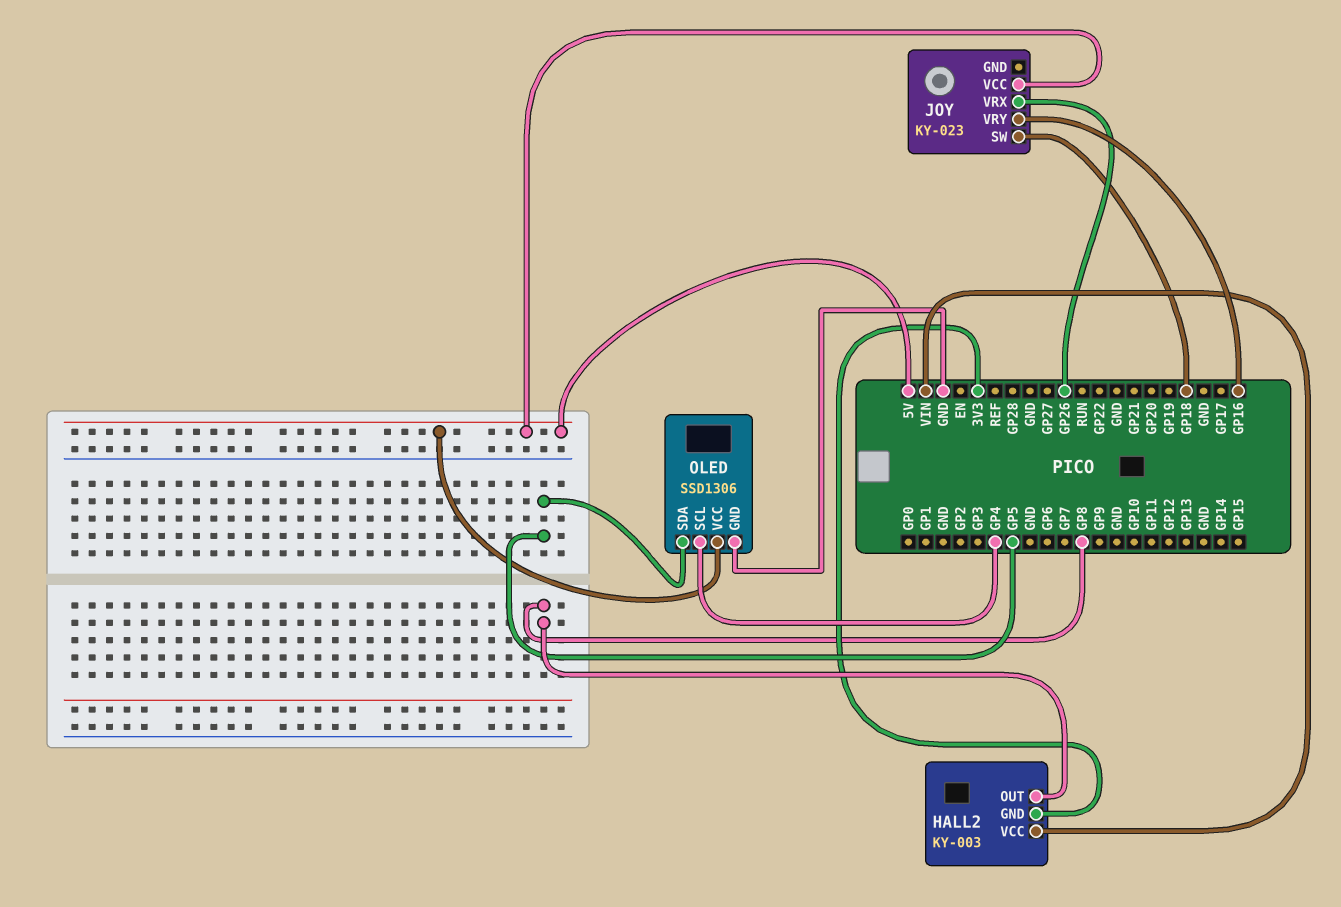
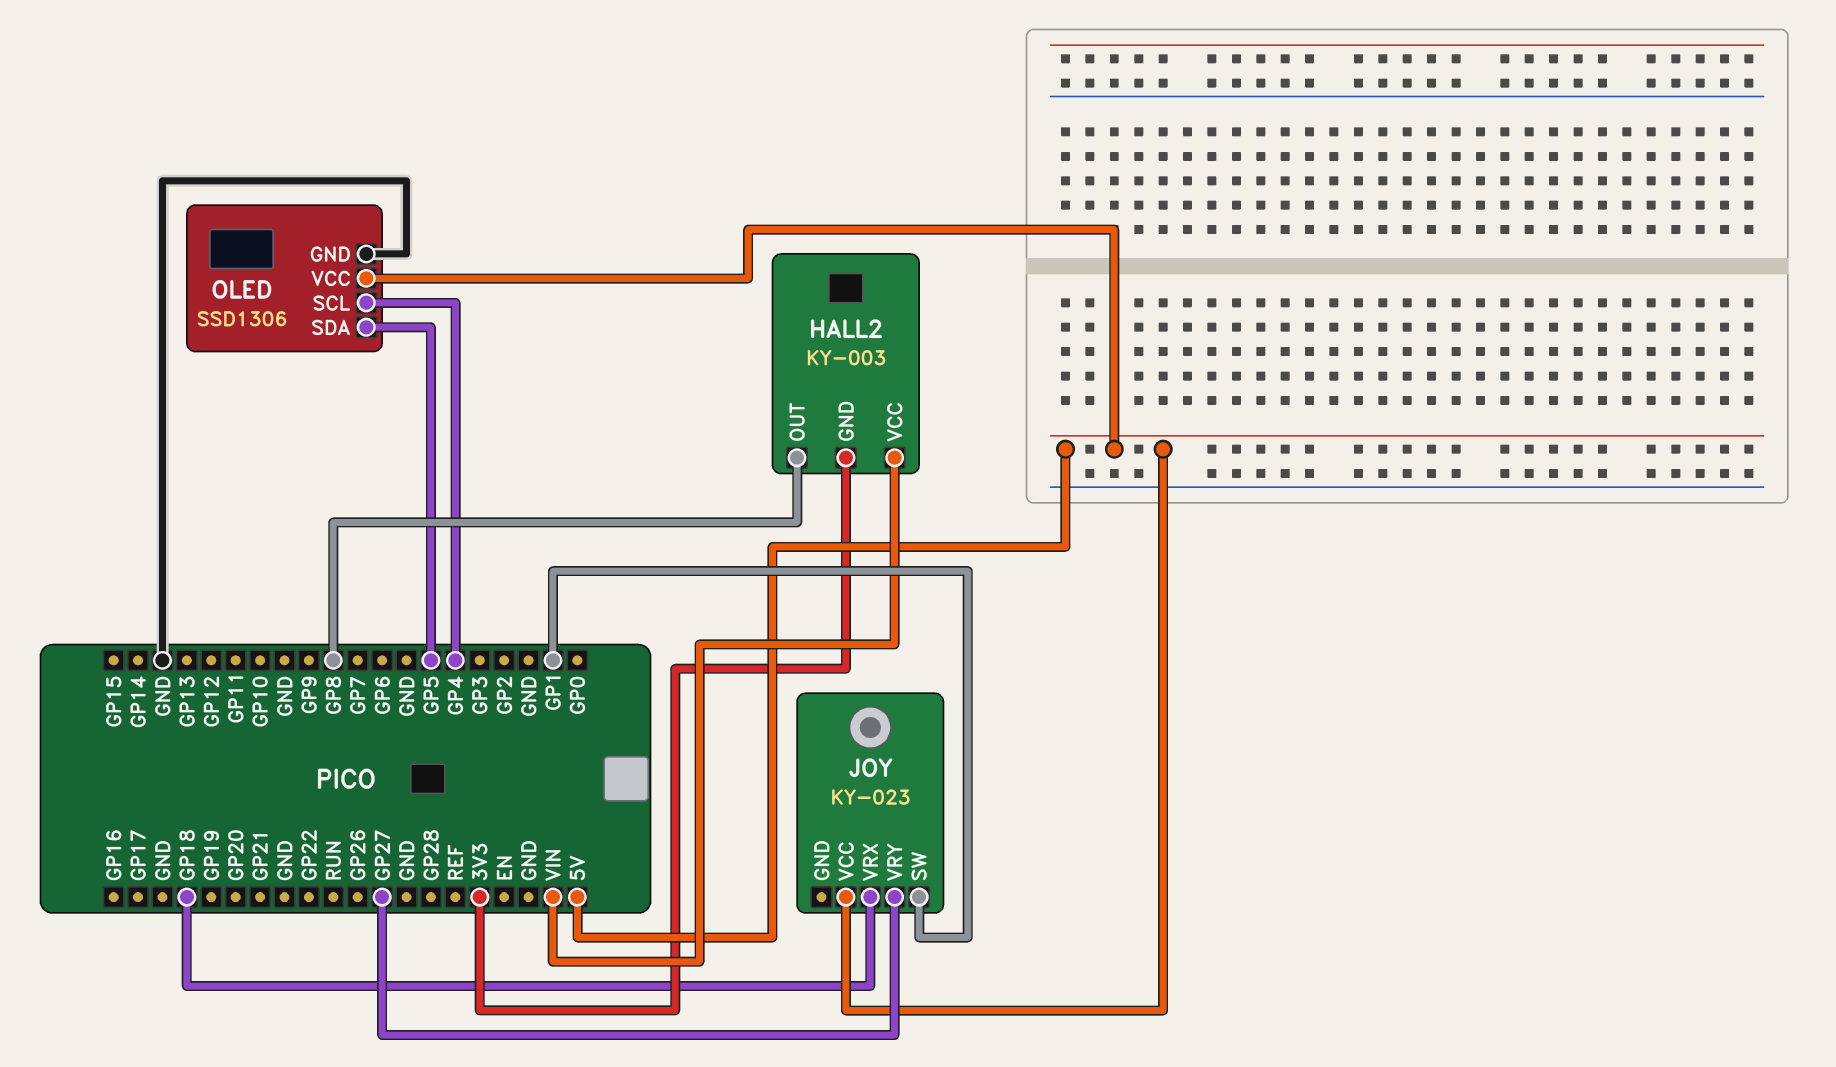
JOY pin SW: GP18 -> GP1
JOY pin VRX: GP26 -> GP18
JOY pin VRY: GP16 -> GP27

